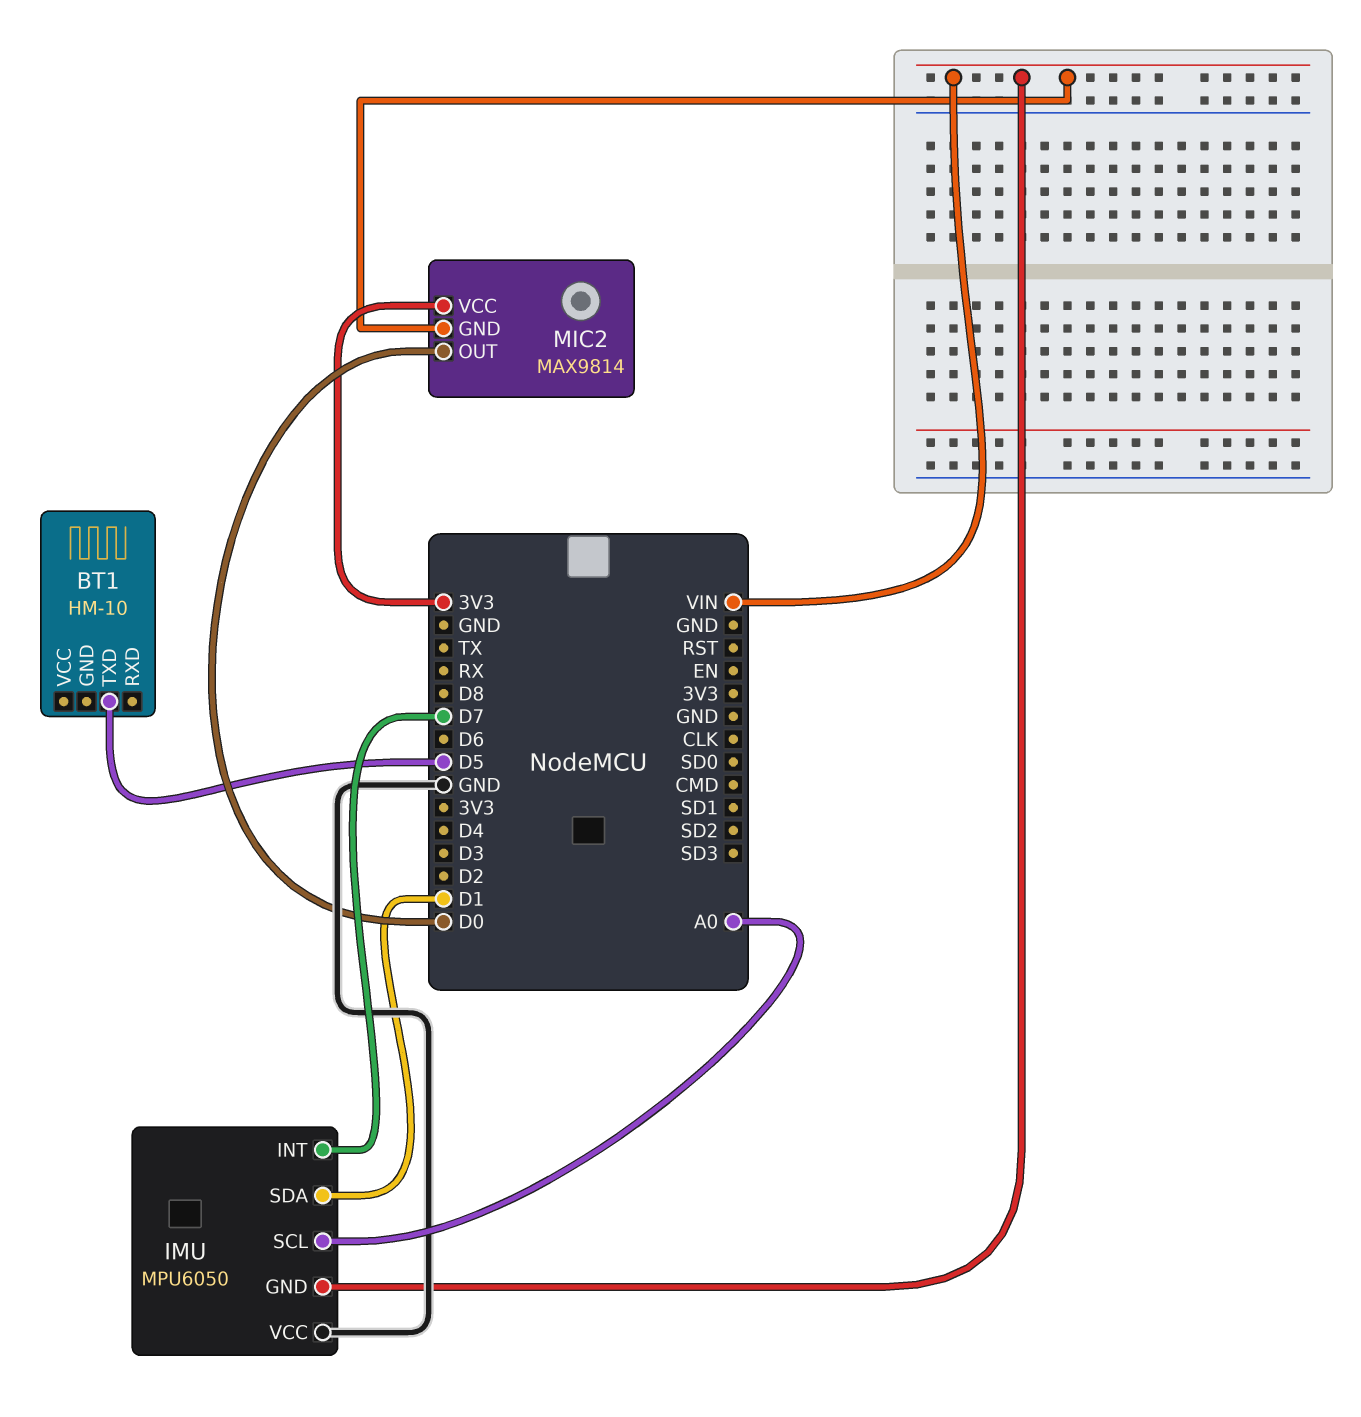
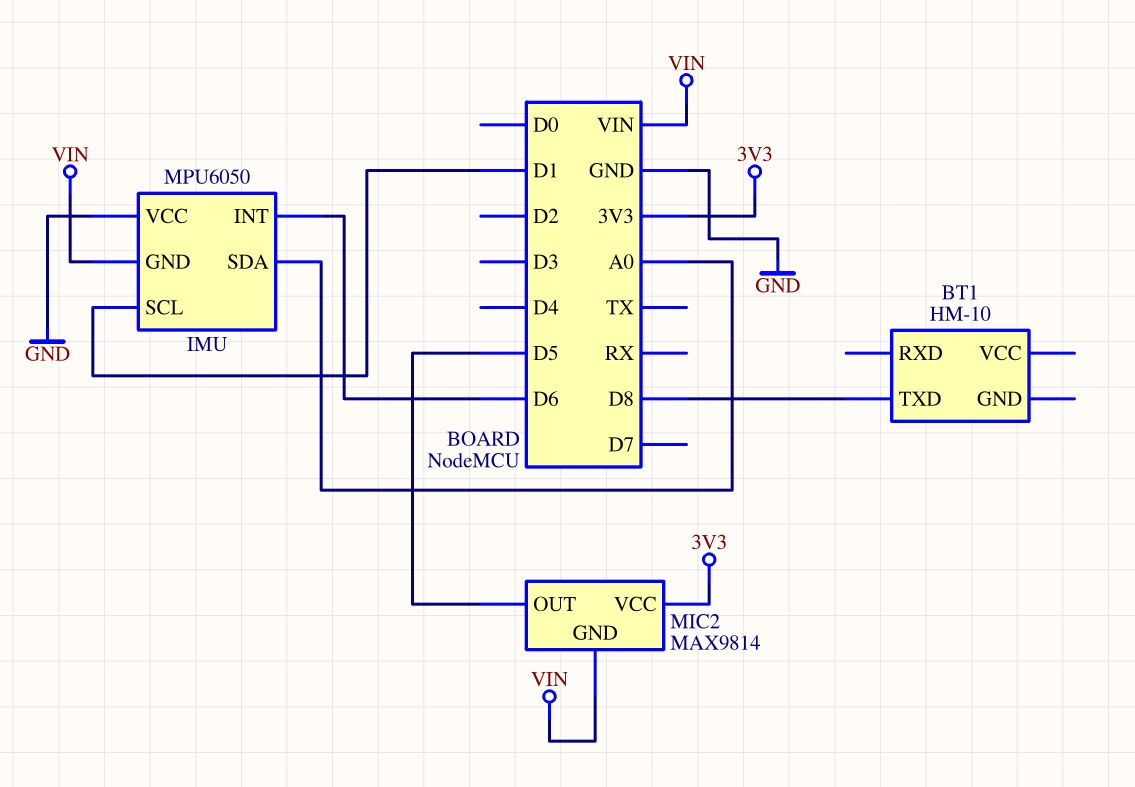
BT1 pin TXD: D5 -> D8
IMU pin INT: D7 -> D6
IMU pin SCL: A0 -> D1
IMU pin SDA: D1 -> A0
MIC2 pin OUT: D0 -> D5

